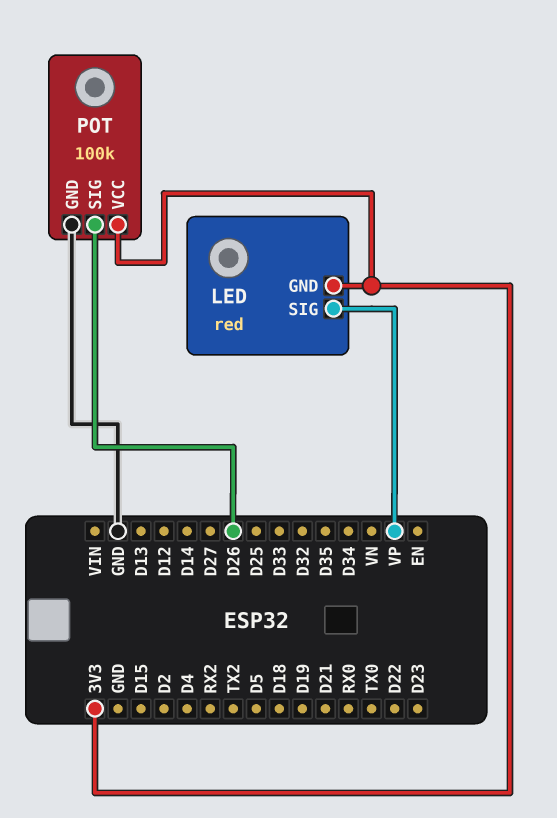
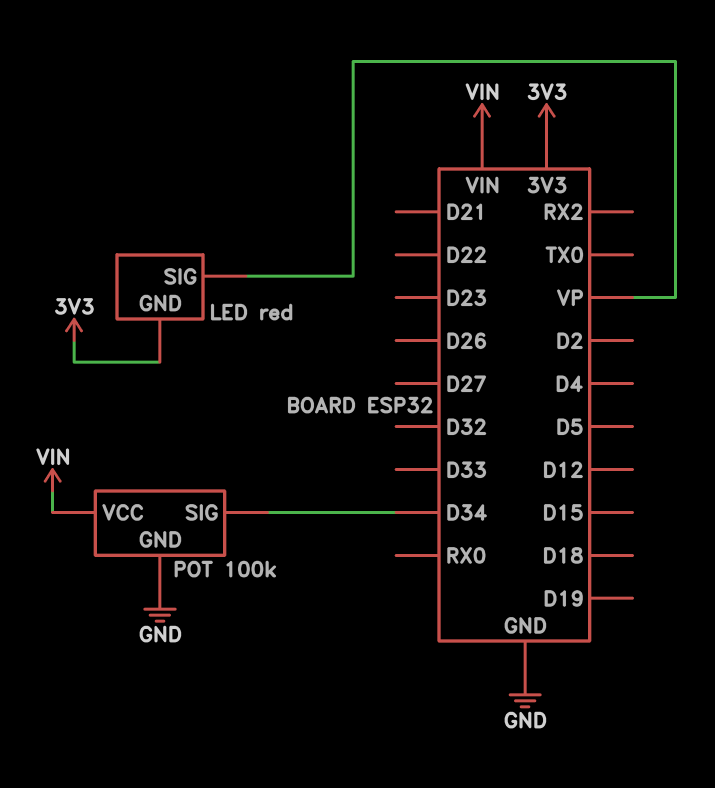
POT pin SIG: D26 -> D34
POT pin VCC: 3V3 -> VIN

